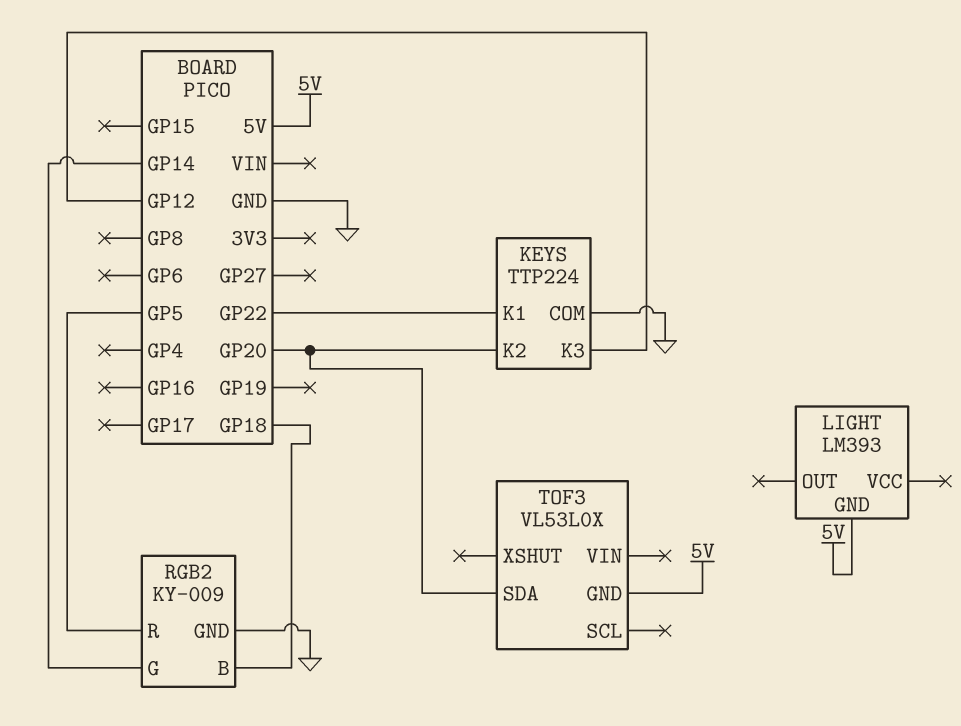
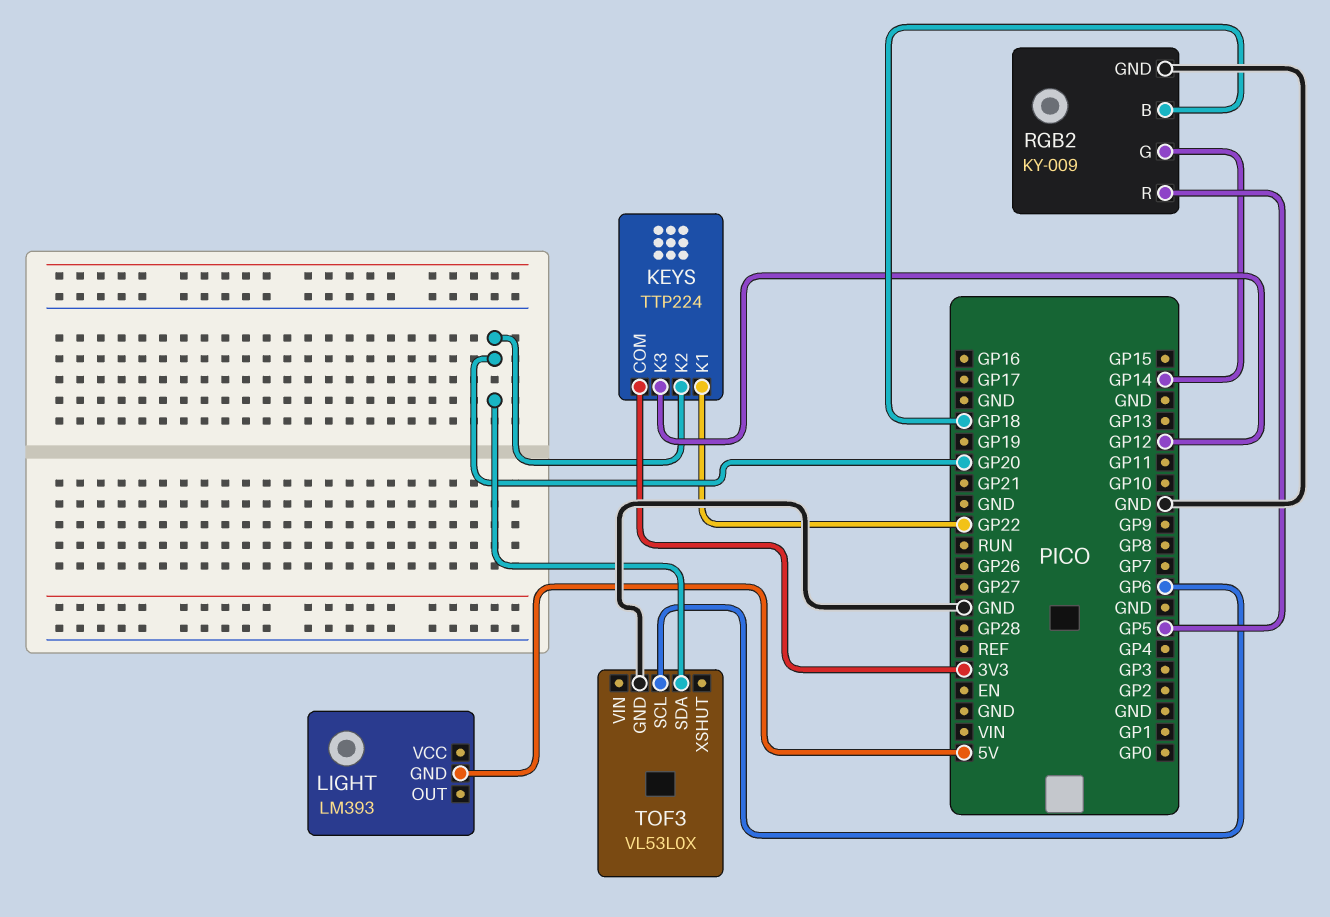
KEYS pin COM: GND -> 3V3
TOF3 pin GND: 5V -> GND
TOF3 pin SCL: none -> GP6

